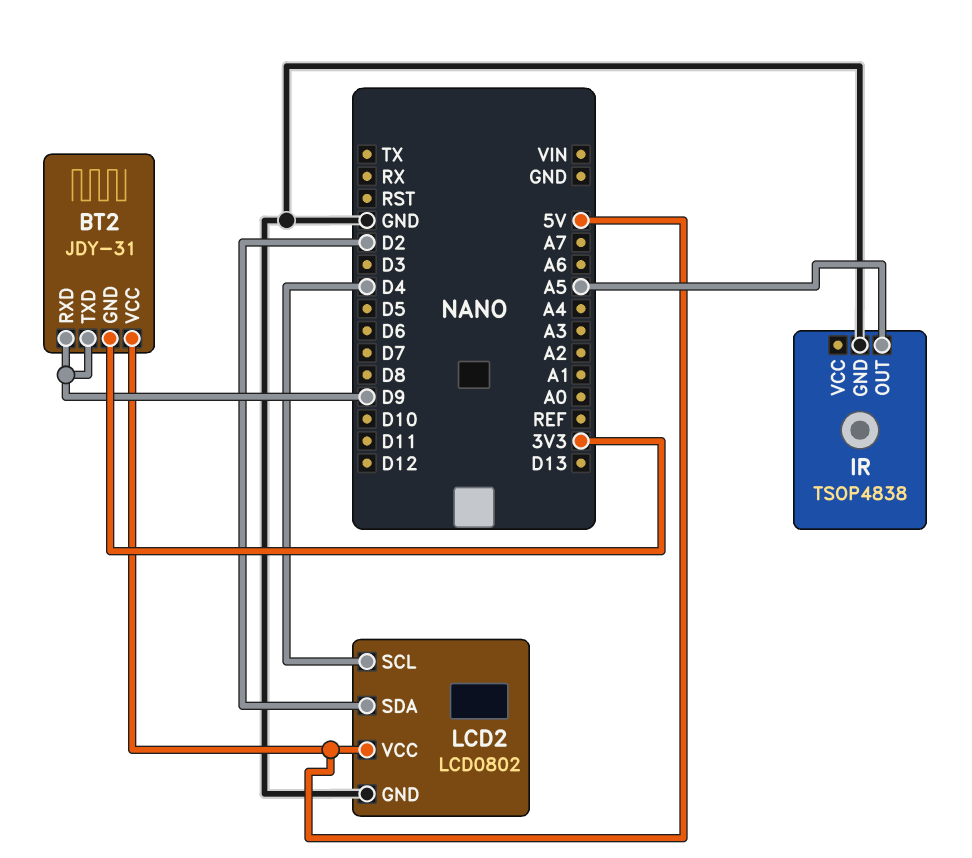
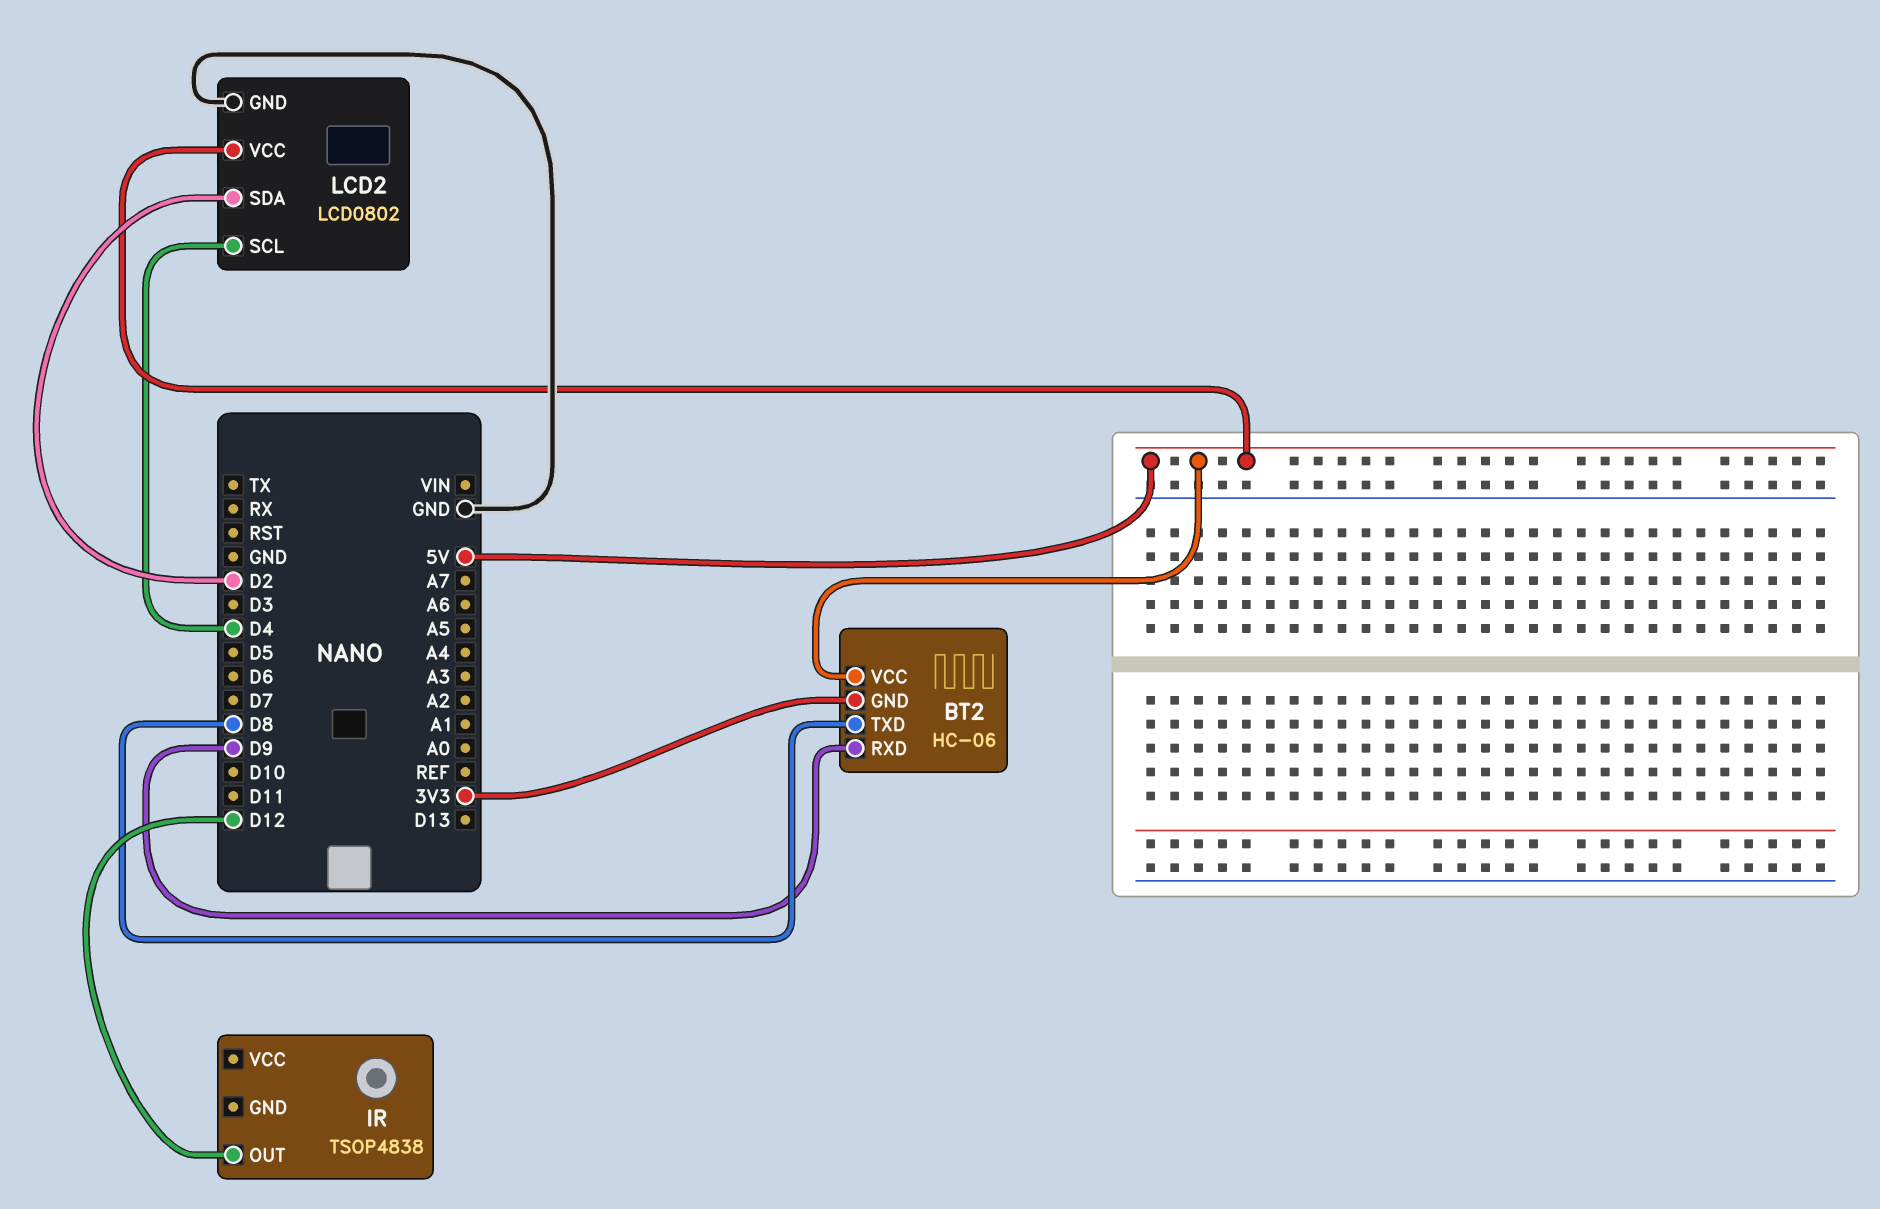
BT2: JDY-31 -> HC-06
BT2 pin TXD: D9 -> D8
IR pin GND: GND -> none
IR pin OUT: A5 -> D12

